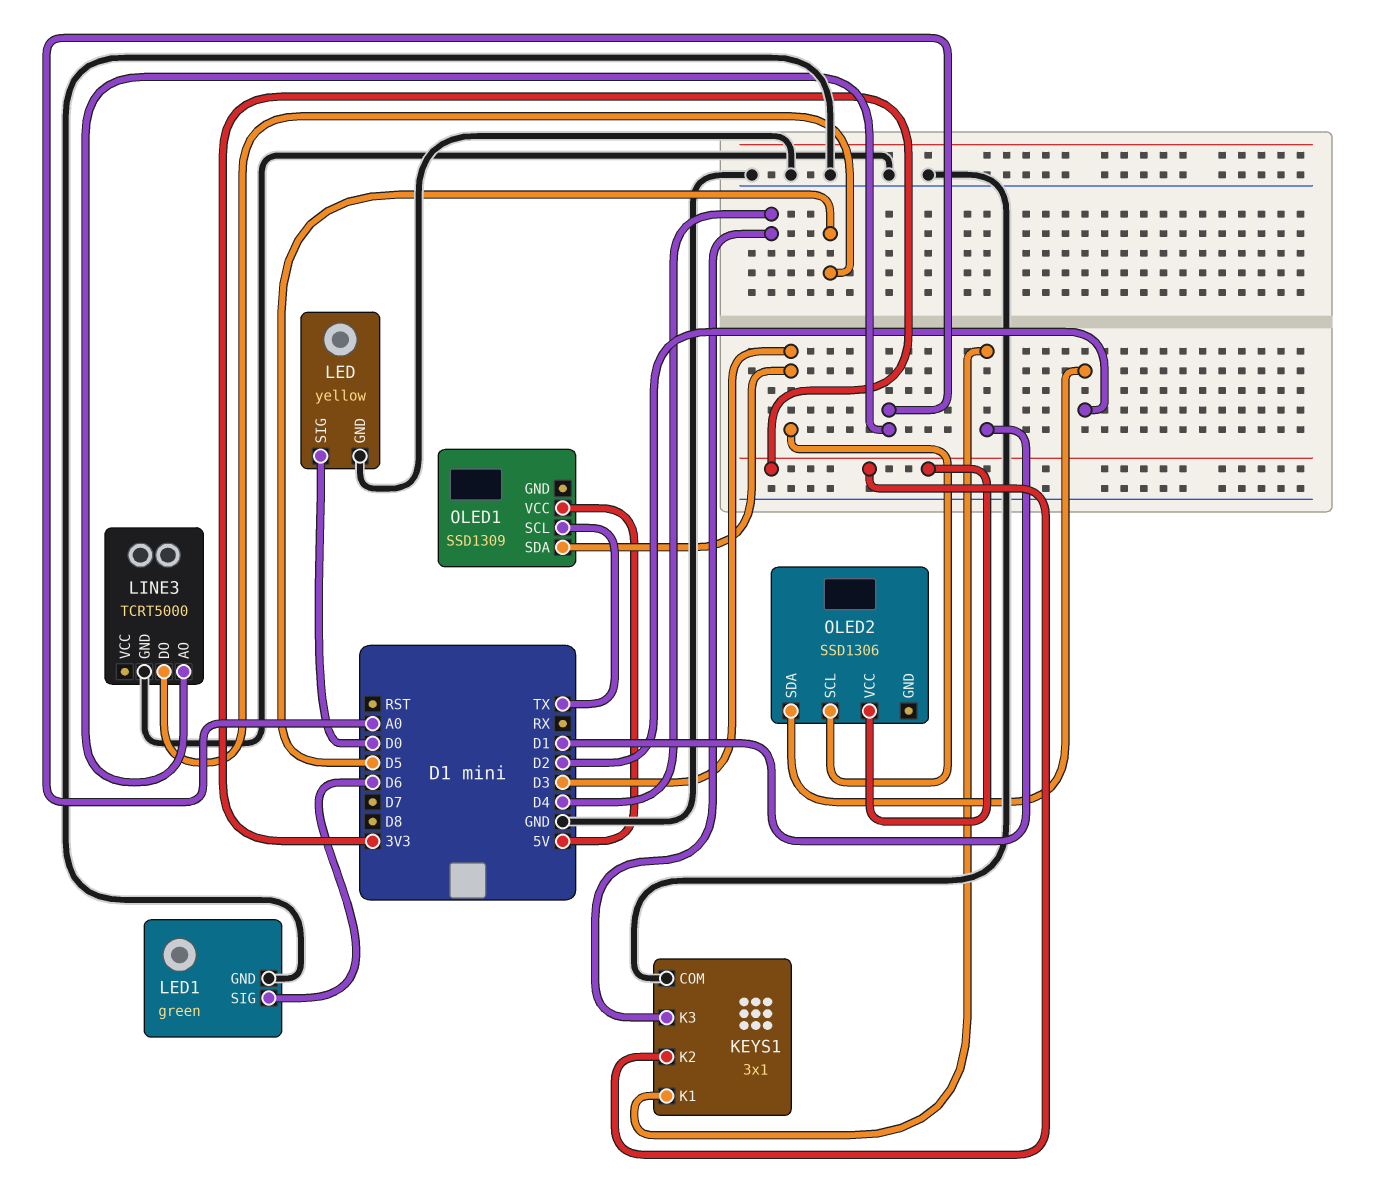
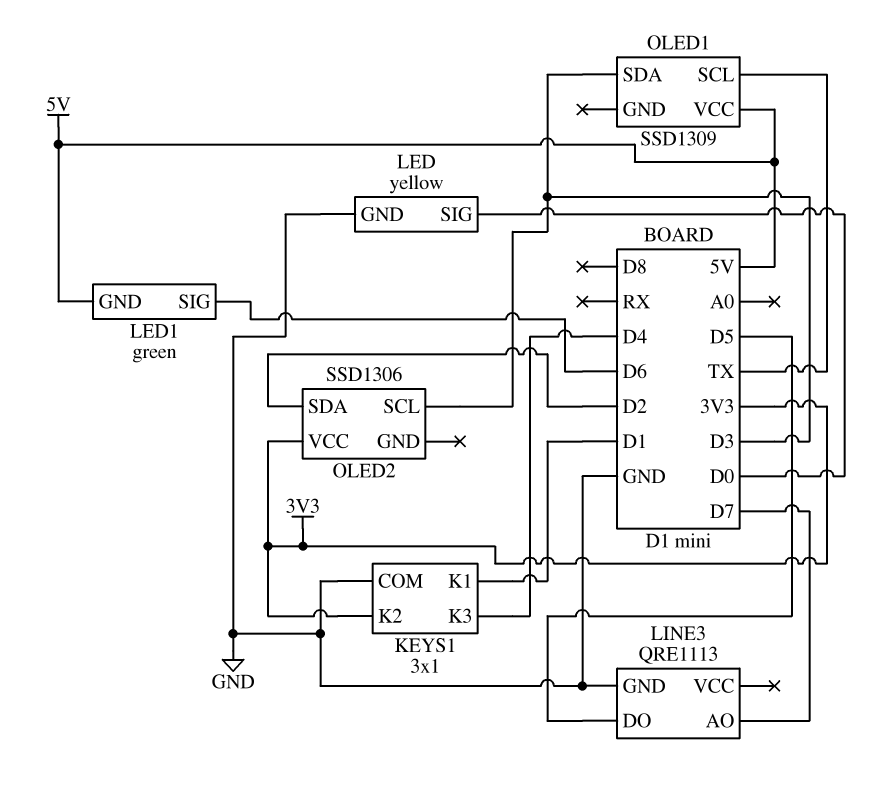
LED1 pin GND: GND -> 5V
LINE3: TCRT5000 -> QRE1113
LINE3 pin AO: A0 -> D7

